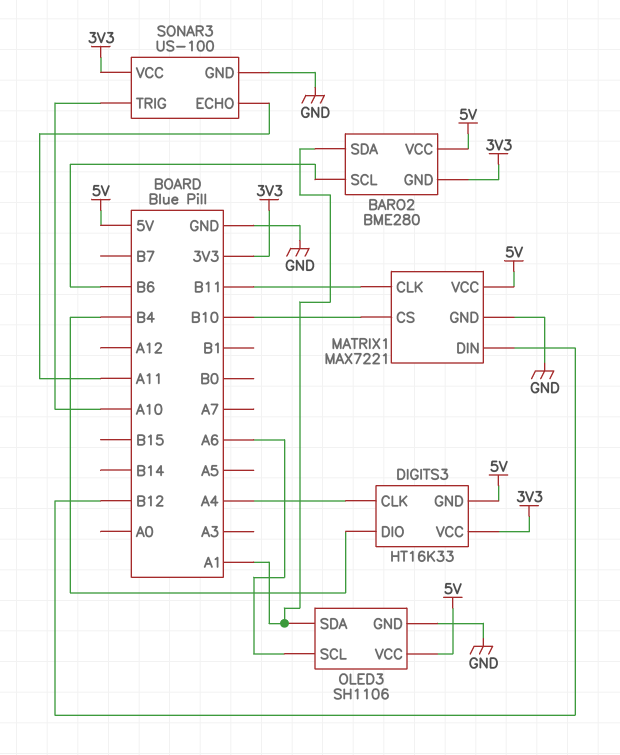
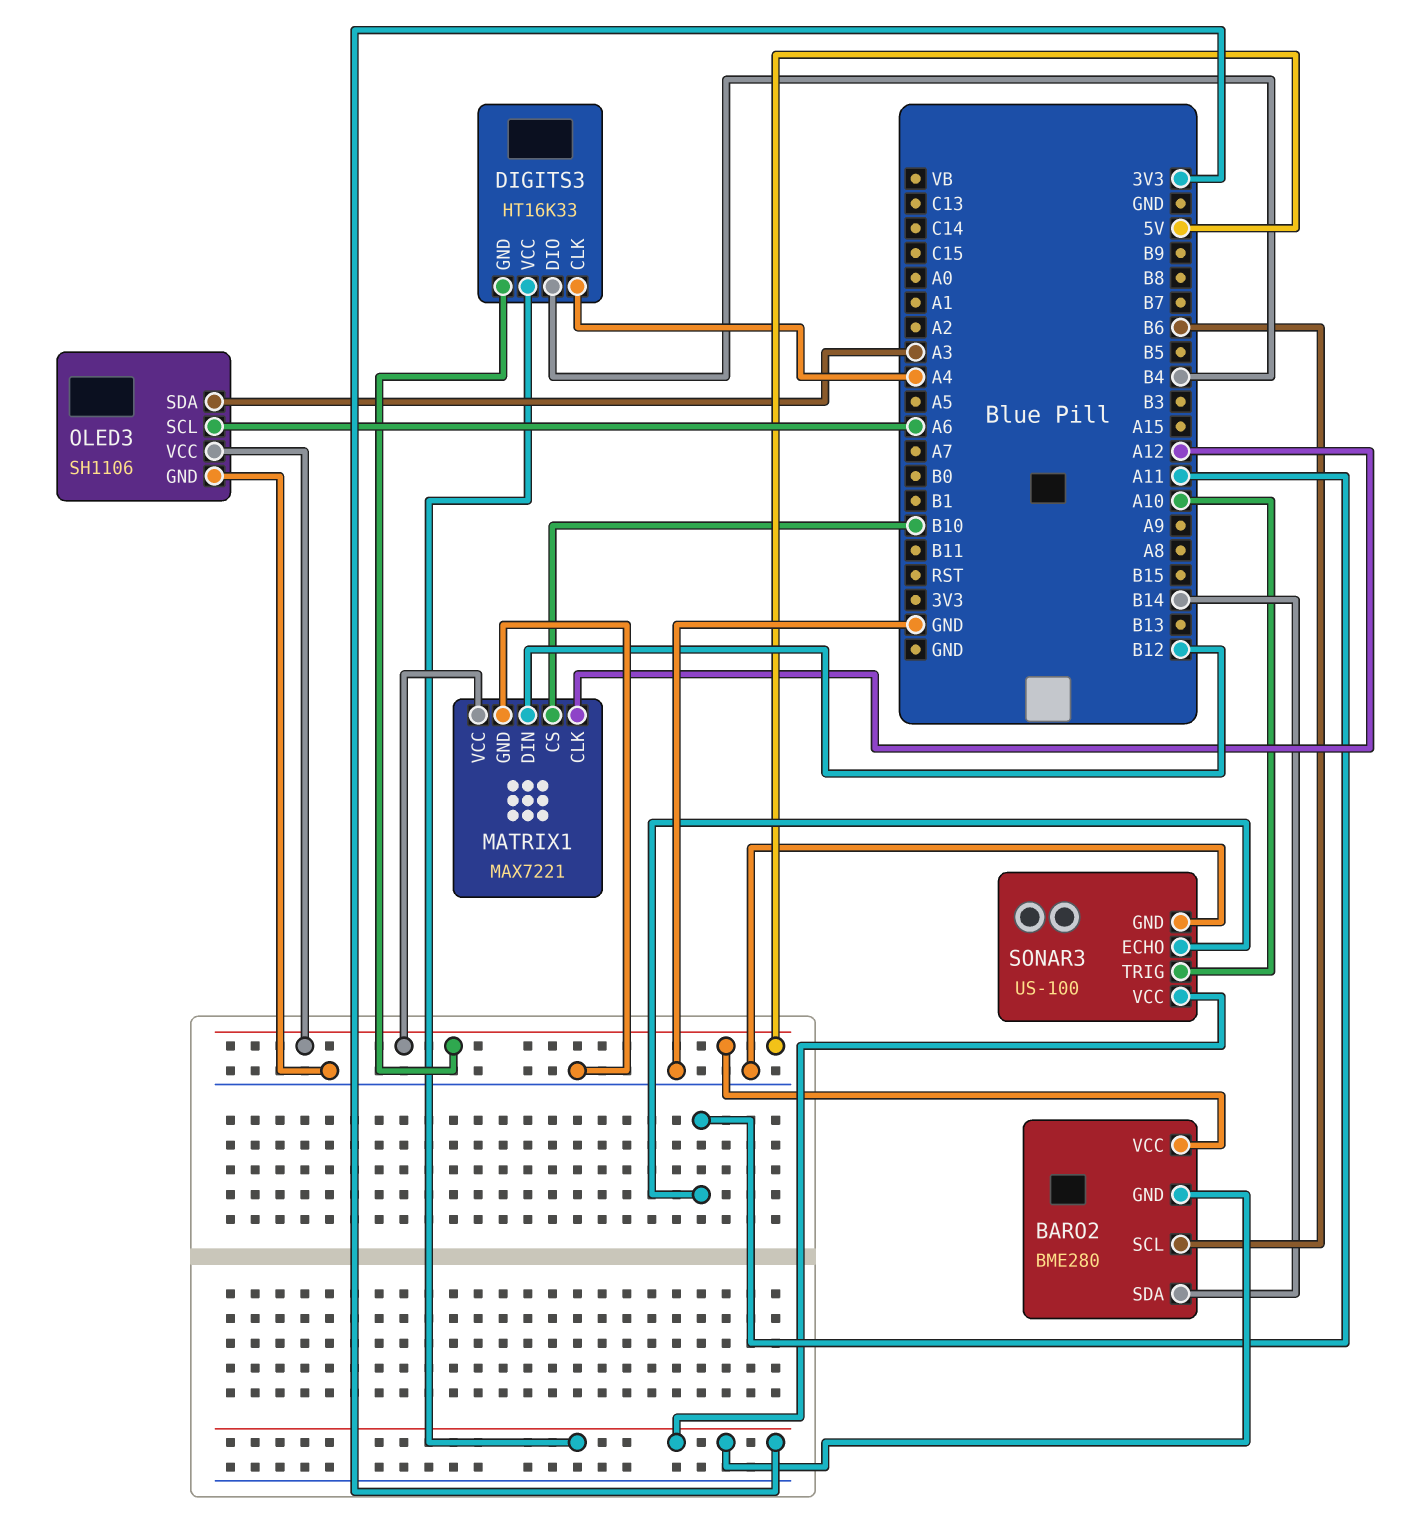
BARO2 pin SDA: A1 -> B14
MATRIX1 pin CLK: B11 -> A12
OLED3 pin SDA: A1 -> A3

